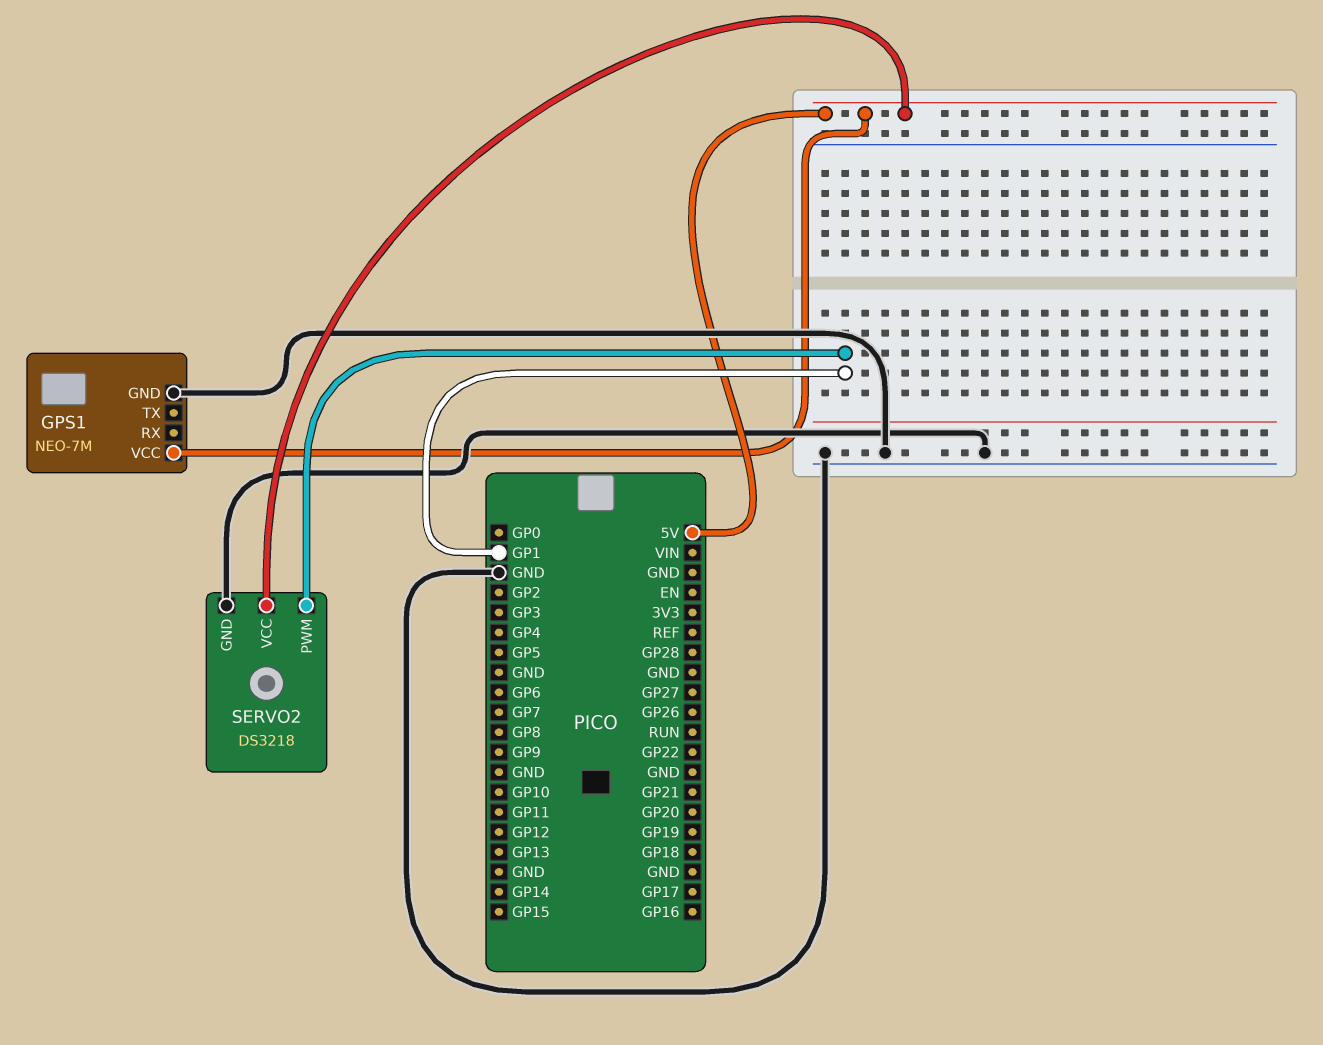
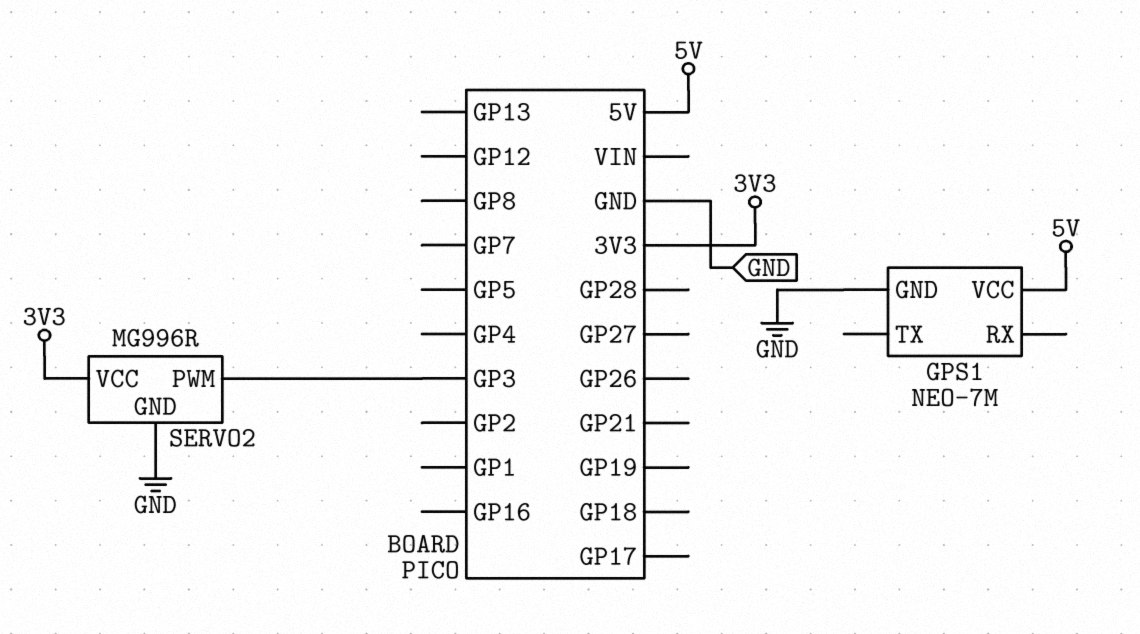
SERVO2: DS3218 -> MG996R
SERVO2 pin PWM: GP1 -> GP3
SERVO2 pin VCC: 5V -> 3V3

